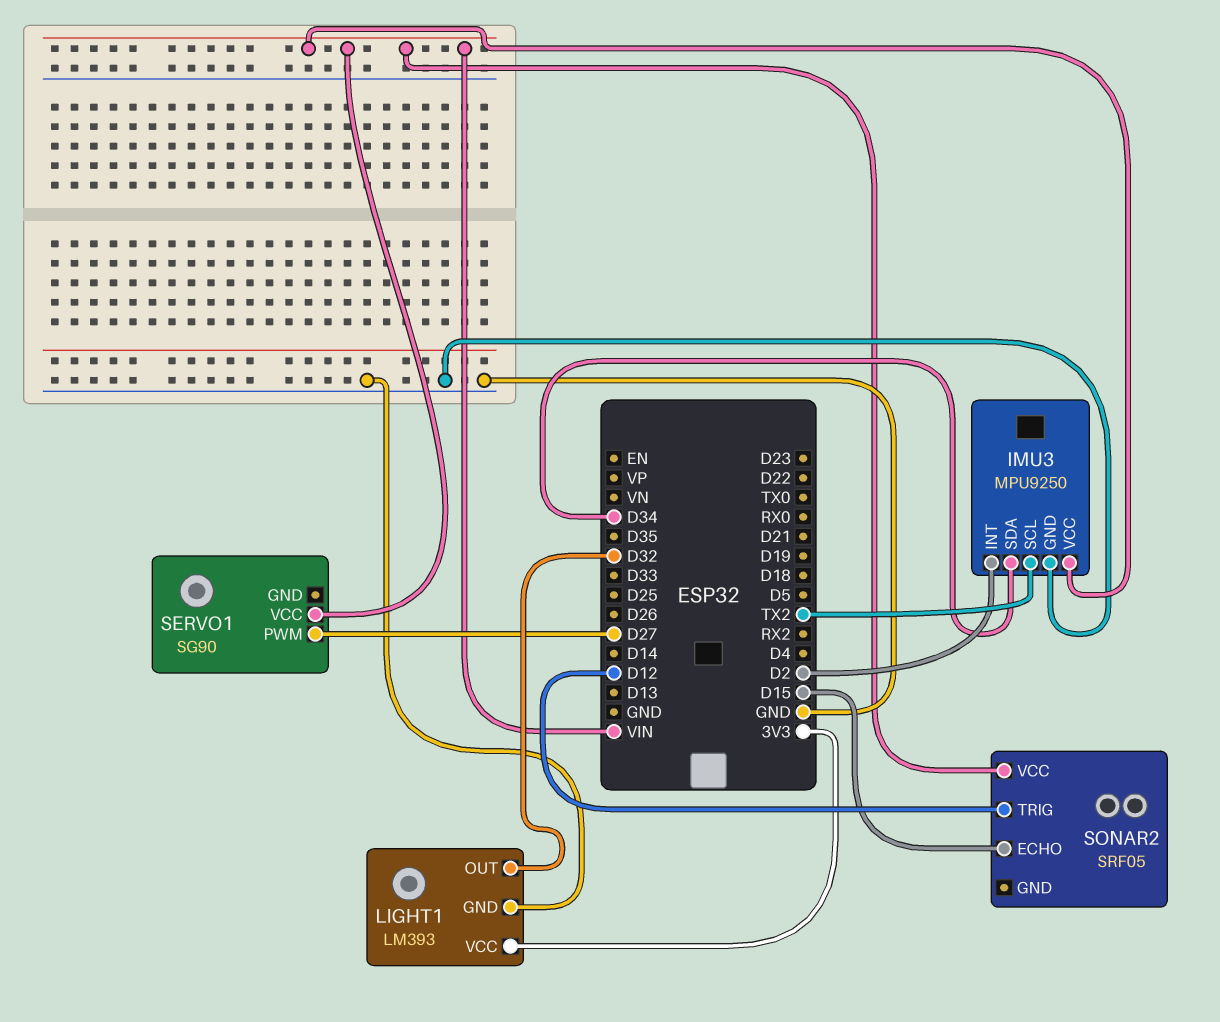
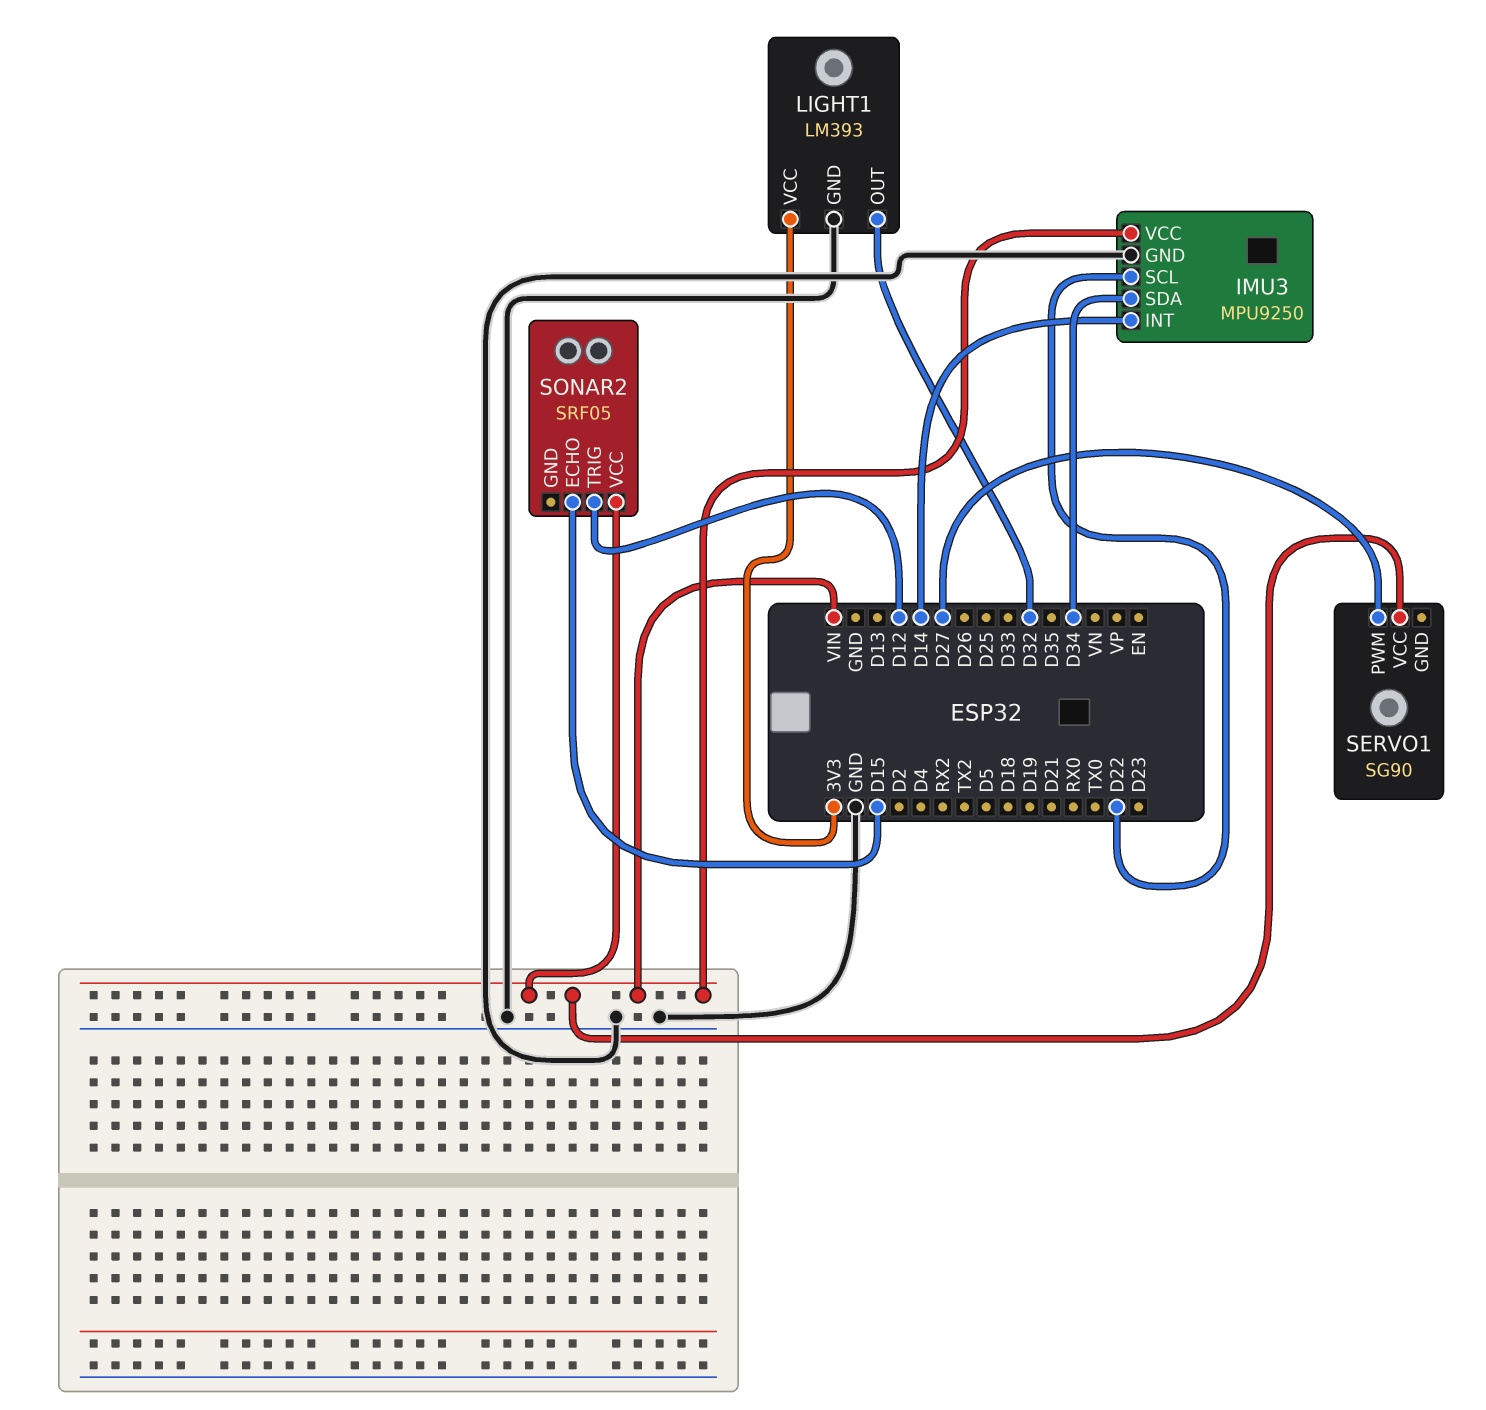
IMU3 pin INT: D2 -> D14
IMU3 pin SCL: TX2 -> D22

